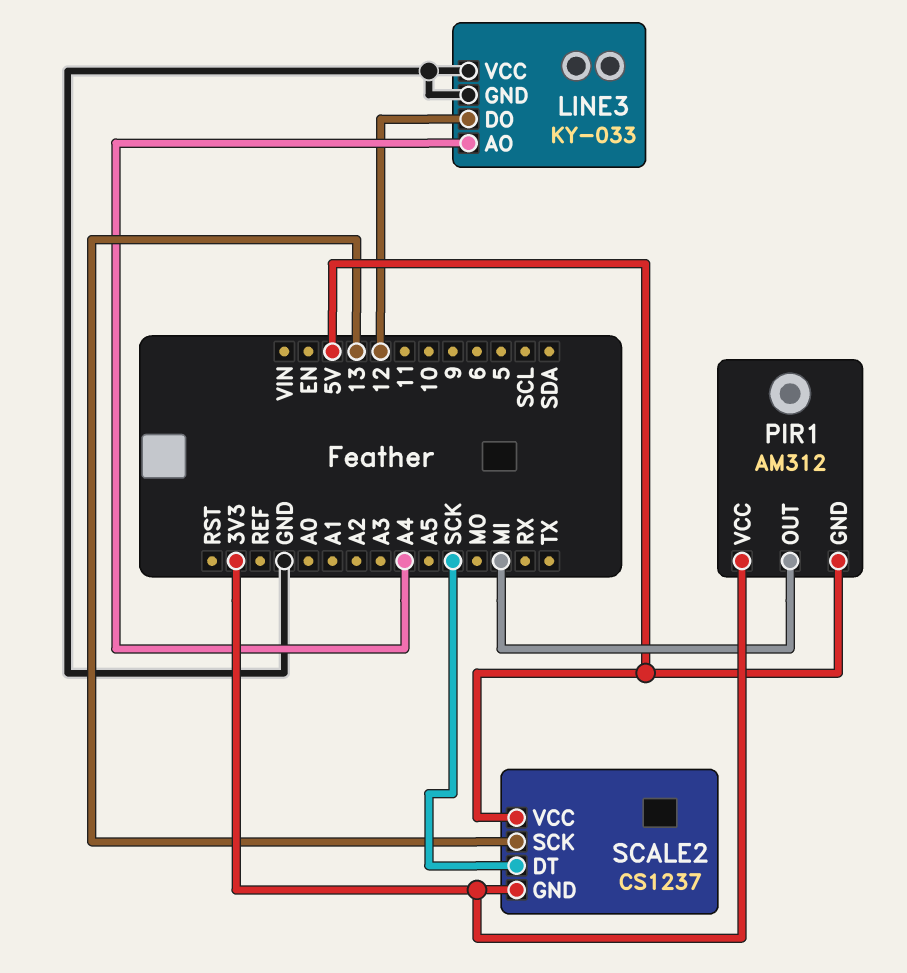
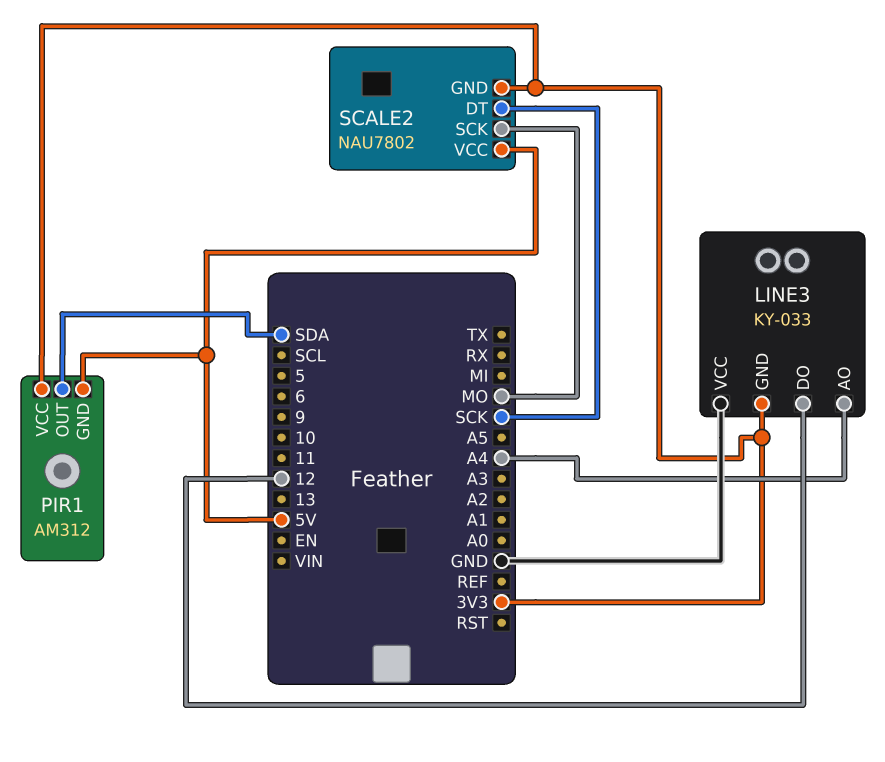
LINE3 pin GND: GND -> 3V3
PIR1 pin OUT: MI -> SDA
SCALE2: CS1237 -> NAU7802
SCALE2 pin SCK: 13 -> MO

